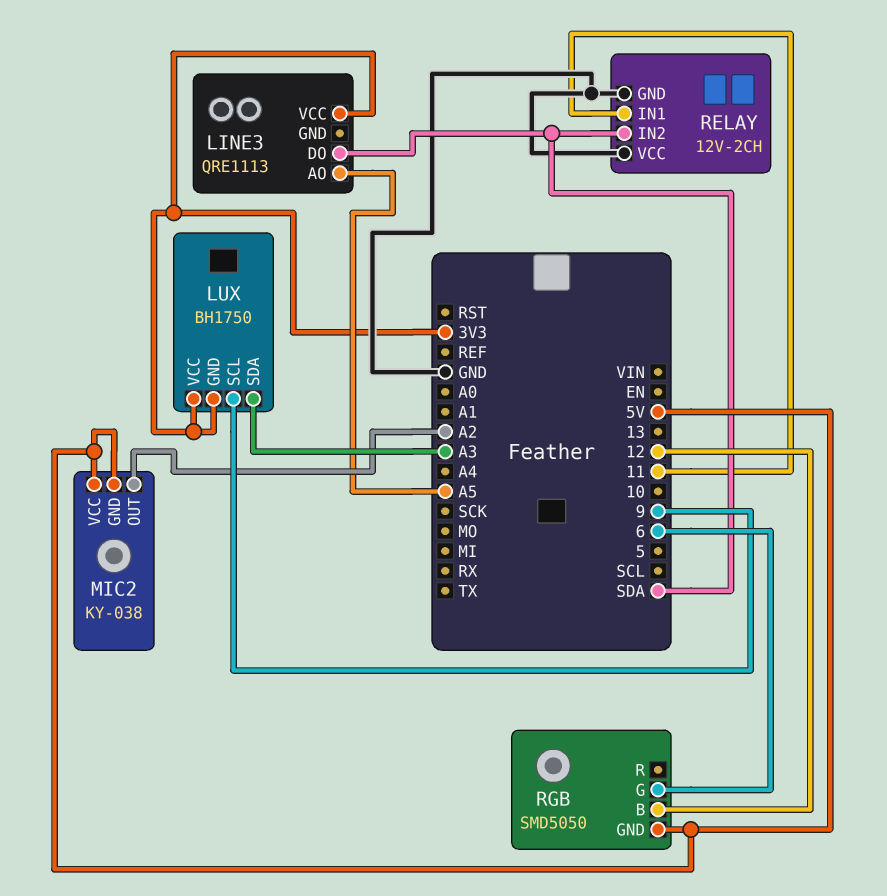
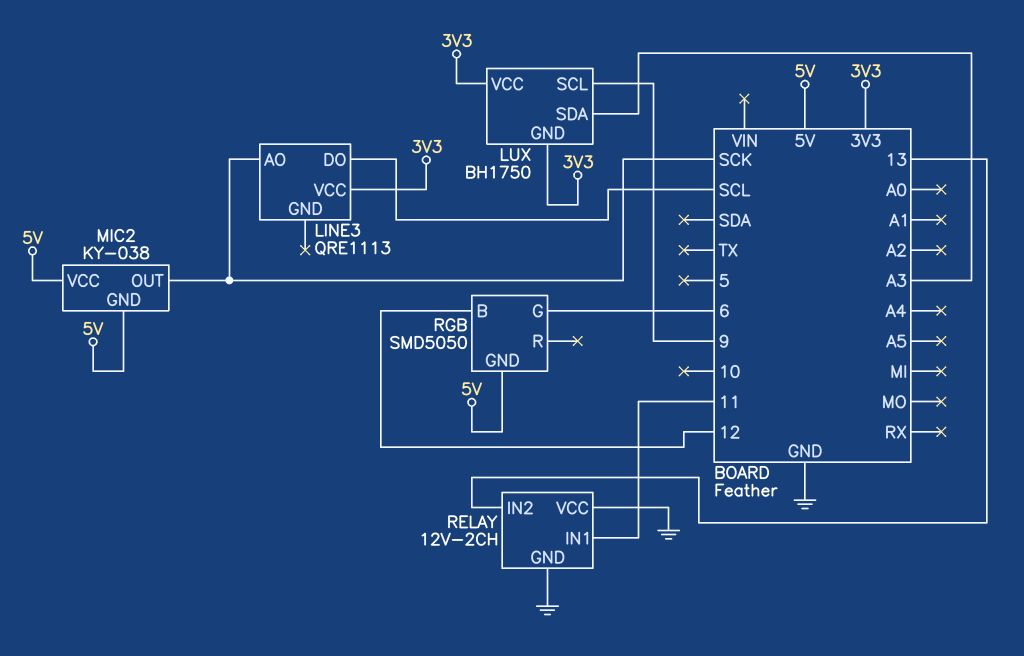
LINE3 pin AO: A5 -> SCK
LINE3 pin DO: SDA -> SCL
MIC2 pin OUT: A2 -> SCK
RELAY pin IN2: SDA -> 13

